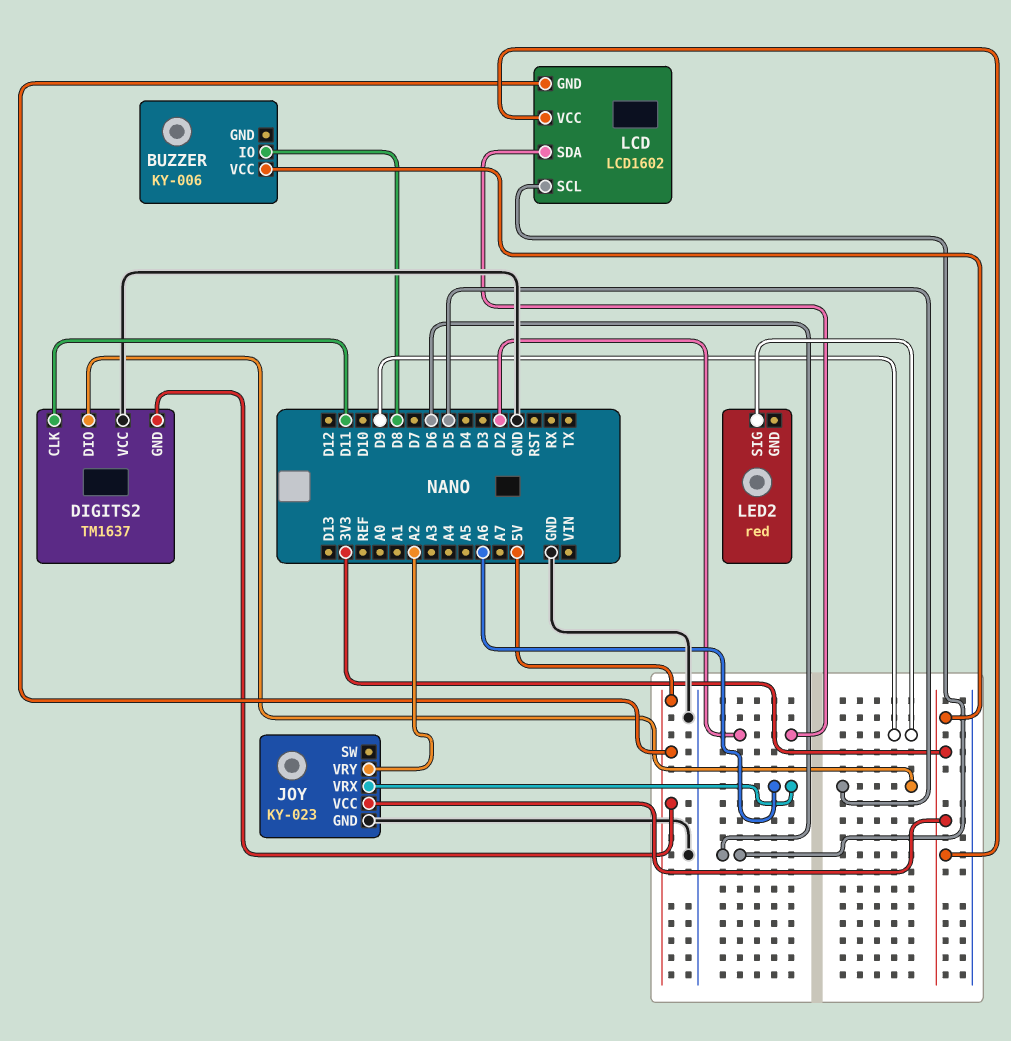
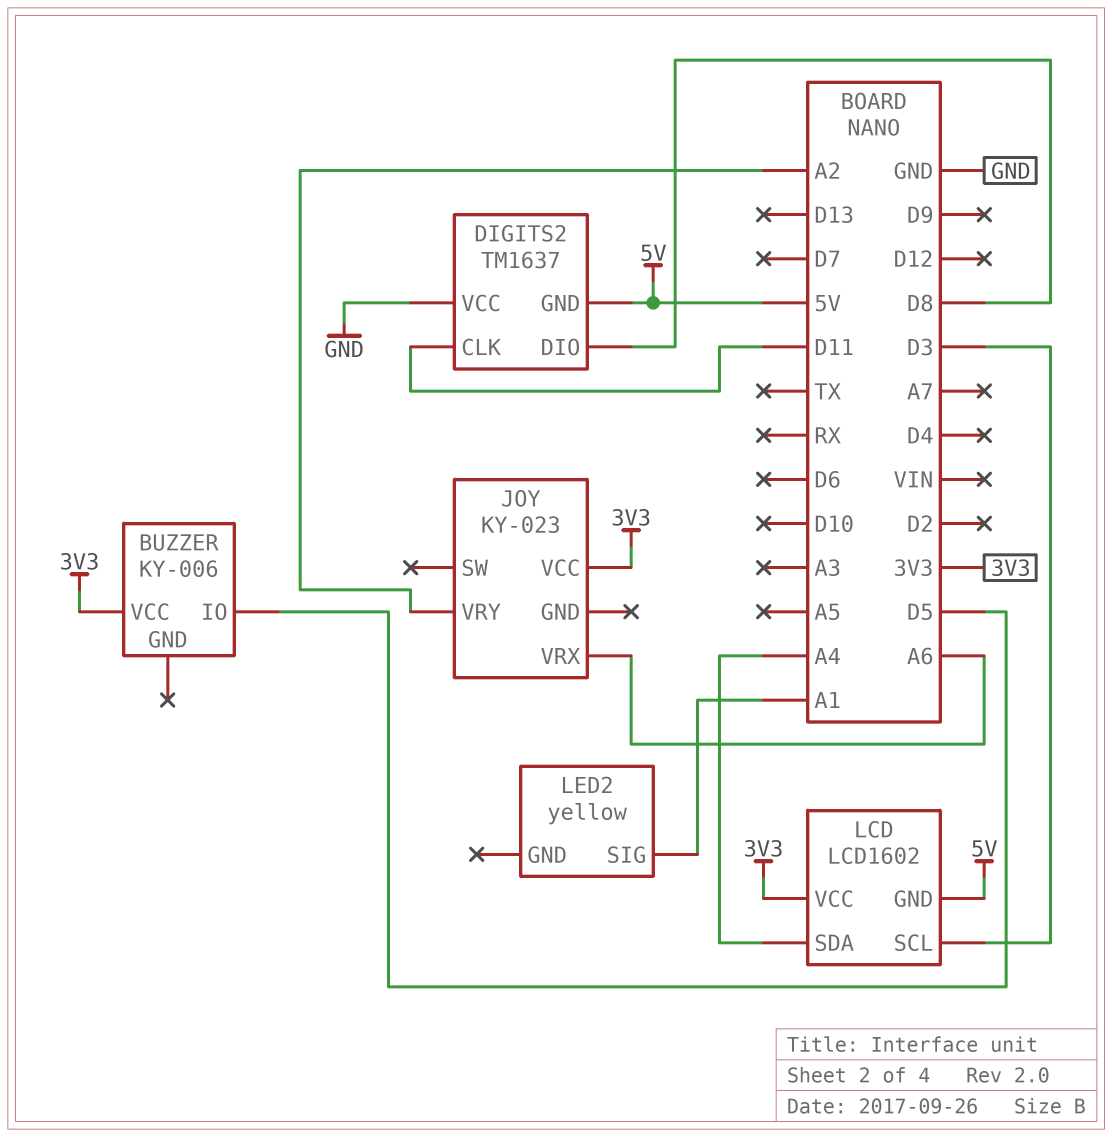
BUZZER pin IO: D8 -> D5
DIGITS2 pin DIO: D5 -> D8
JOY pin GND: GND -> none
LCD pin SCL: D6 -> D3
LCD pin SDA: D2 -> A4
LED2: red -> yellow
LED2 pin SIG: D9 -> A1

